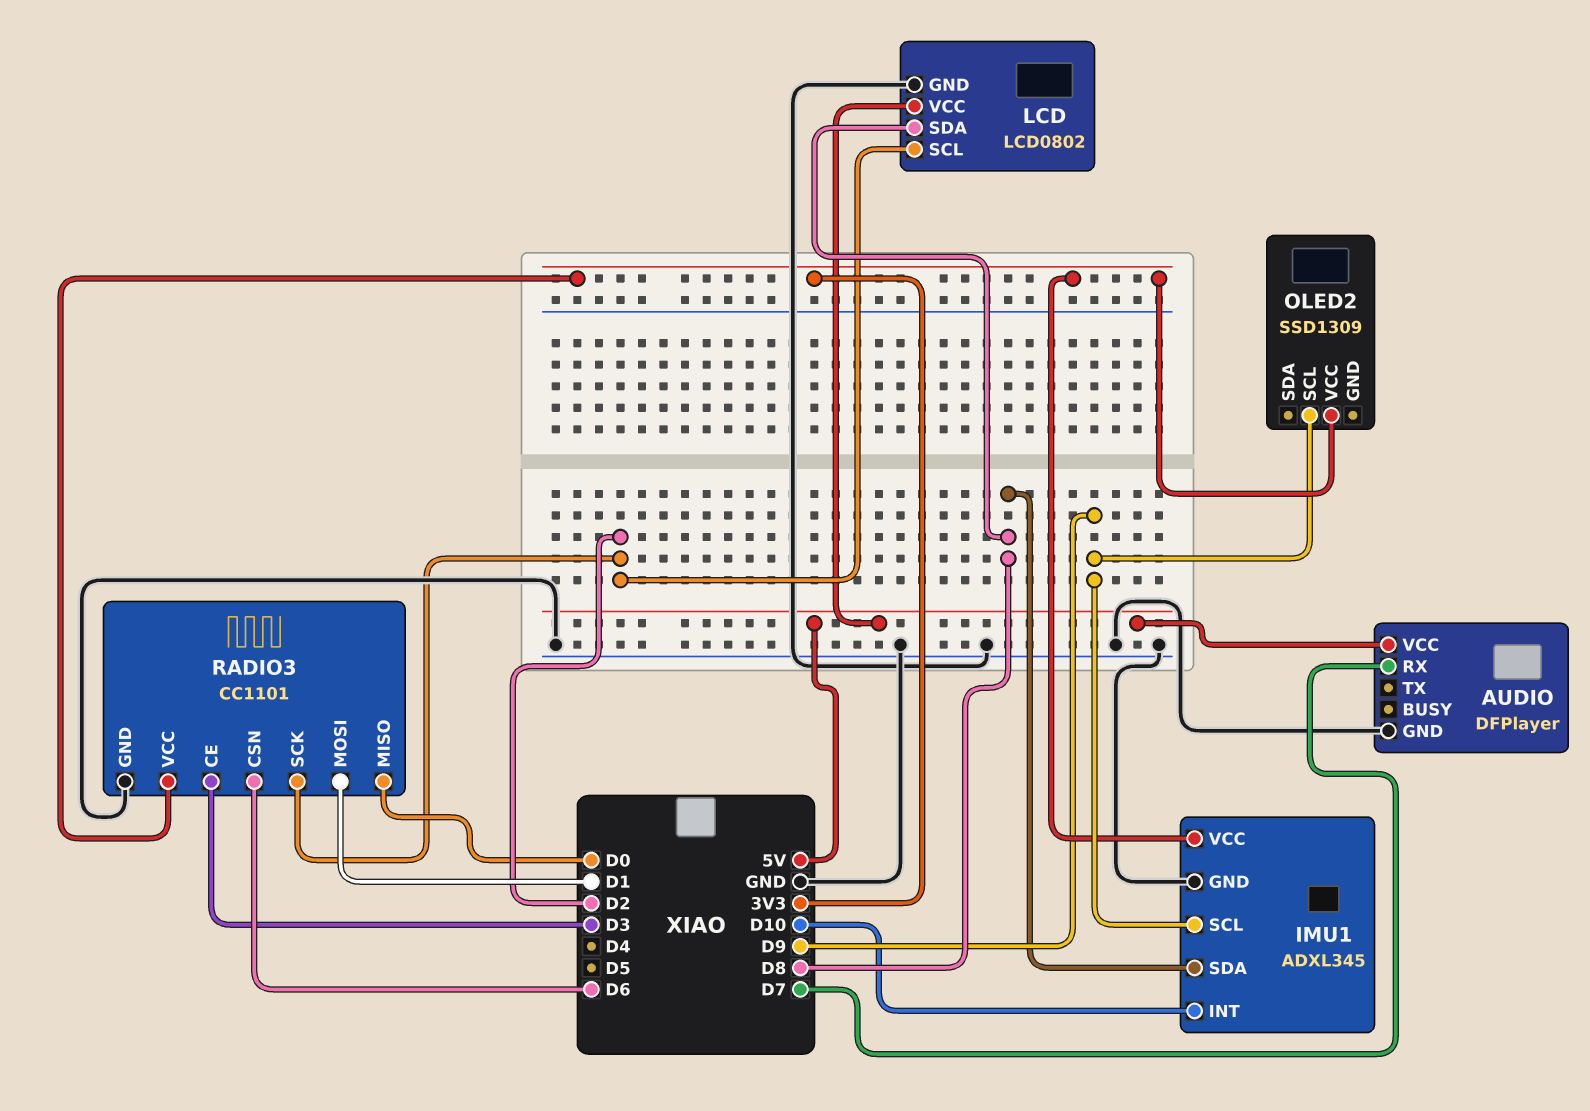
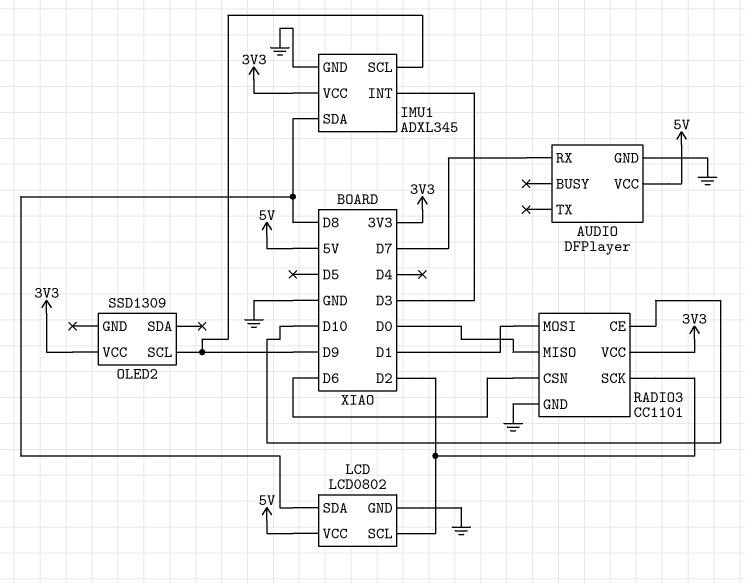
IMU1 pin INT: D10 -> D3
RADIO3 pin CE: D3 -> D10

